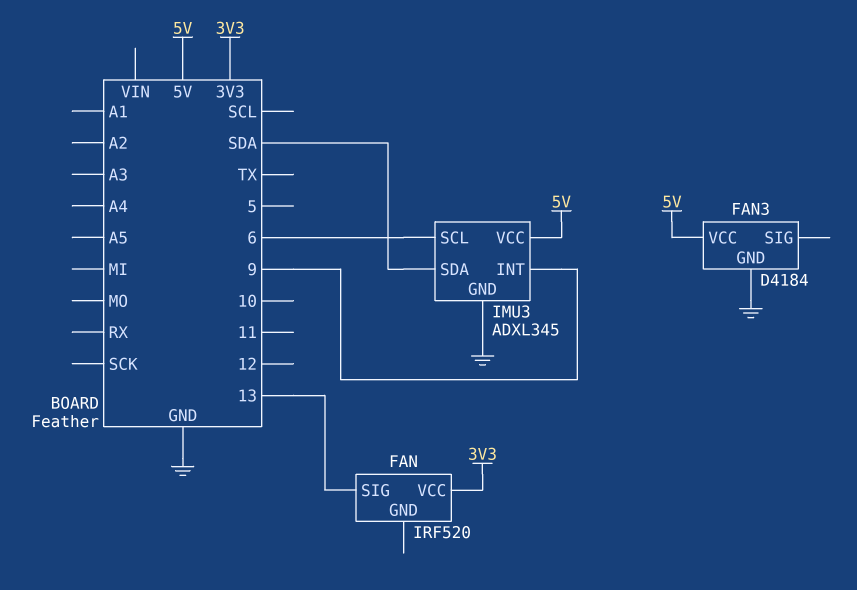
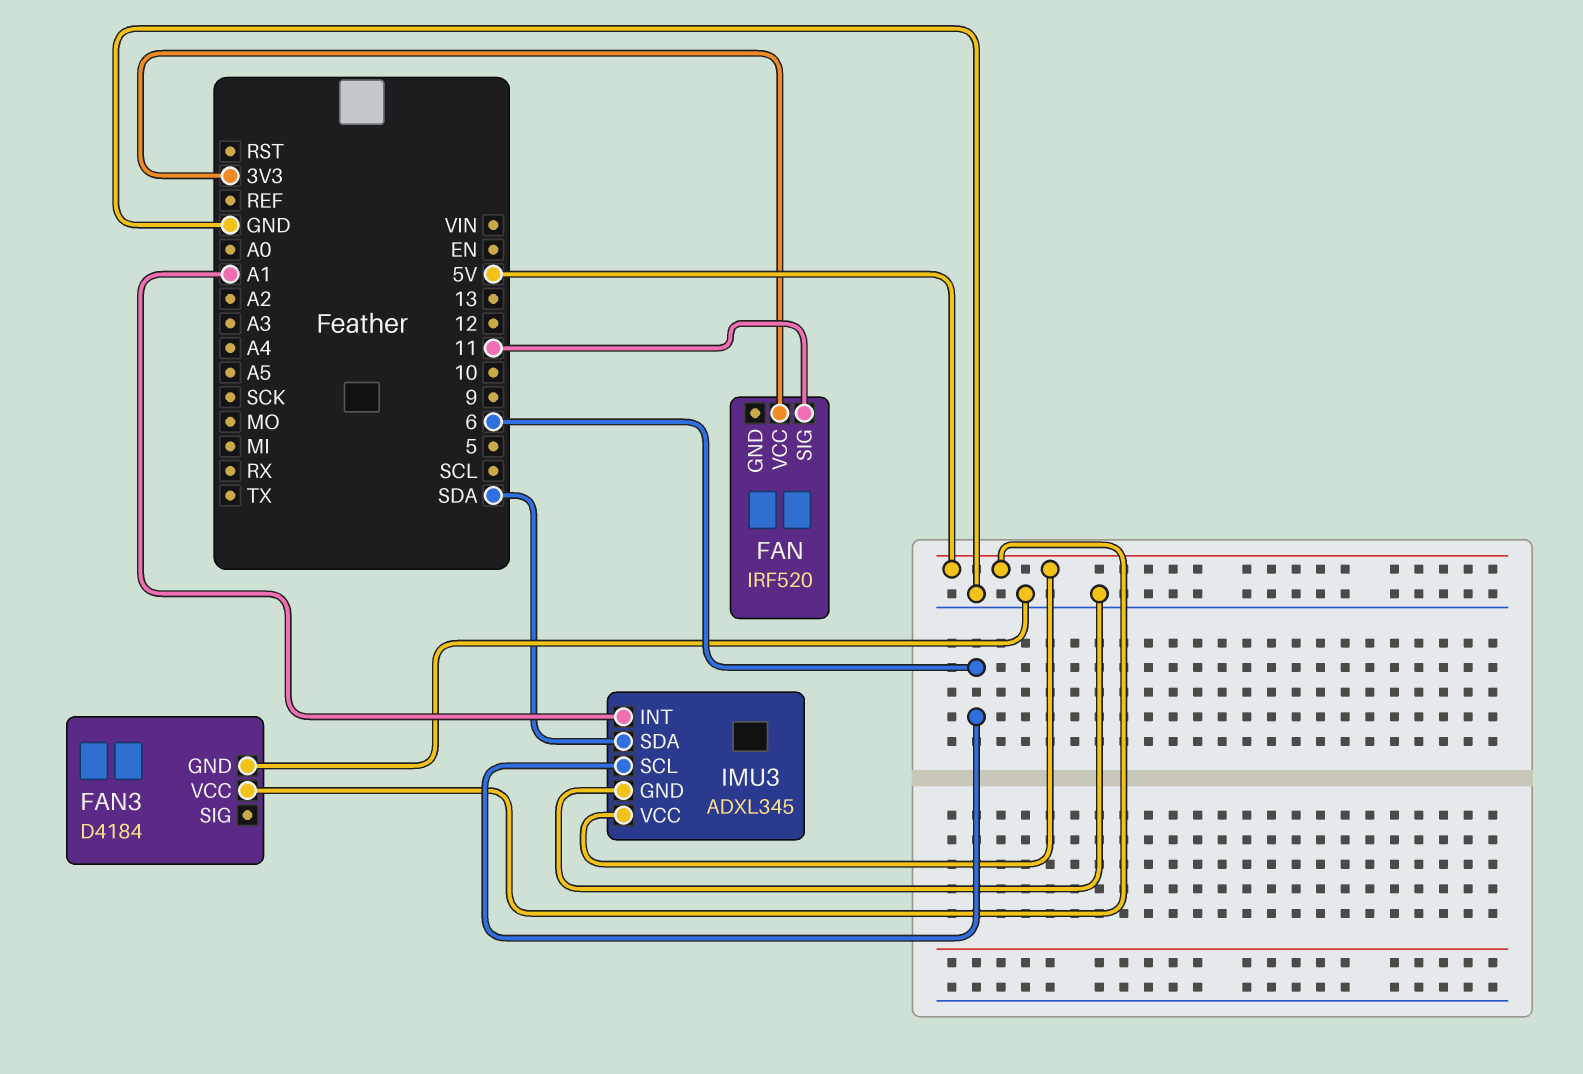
FAN pin SIG: 13 -> 11
IMU3 pin INT: 9 -> A1

